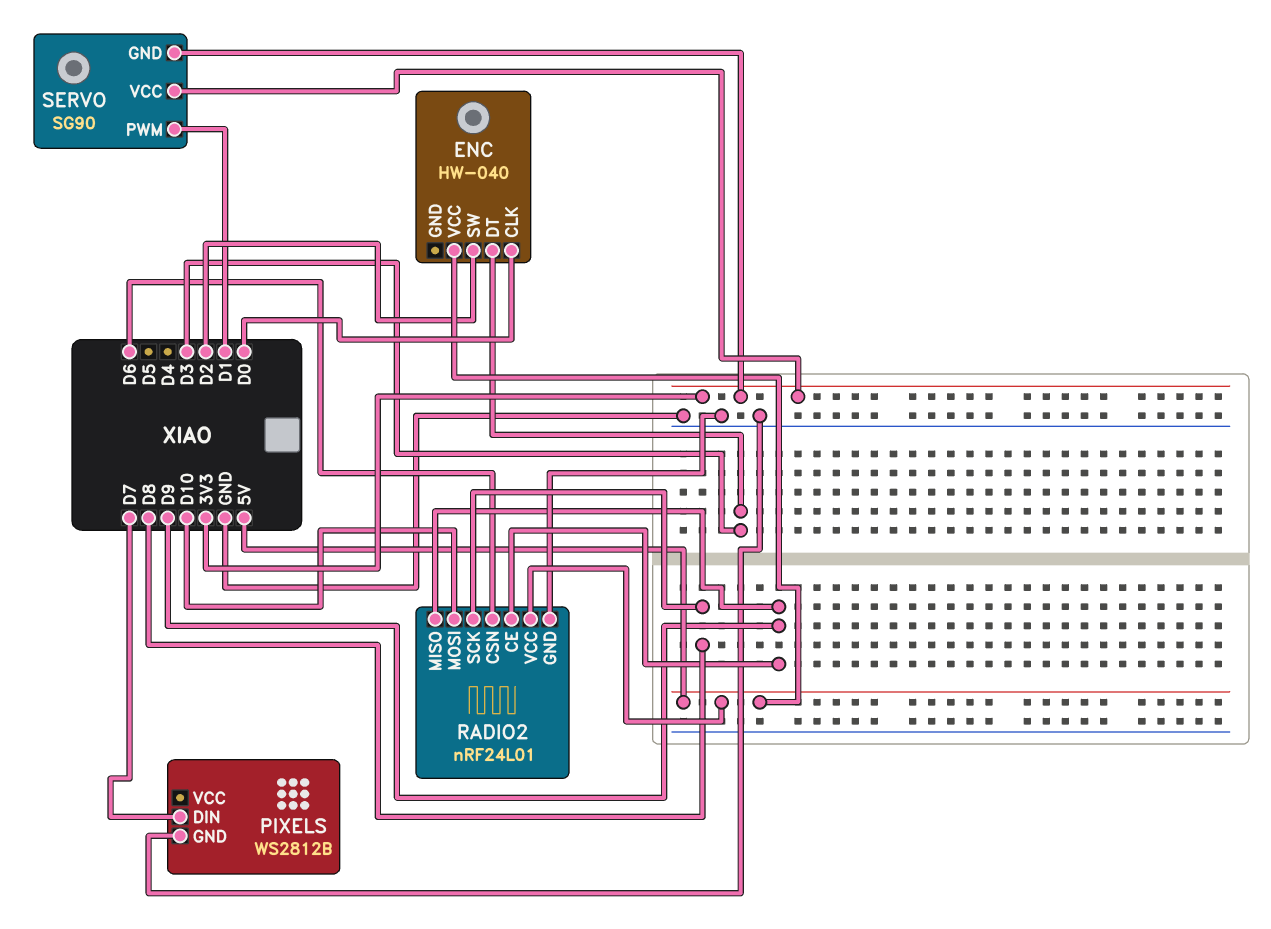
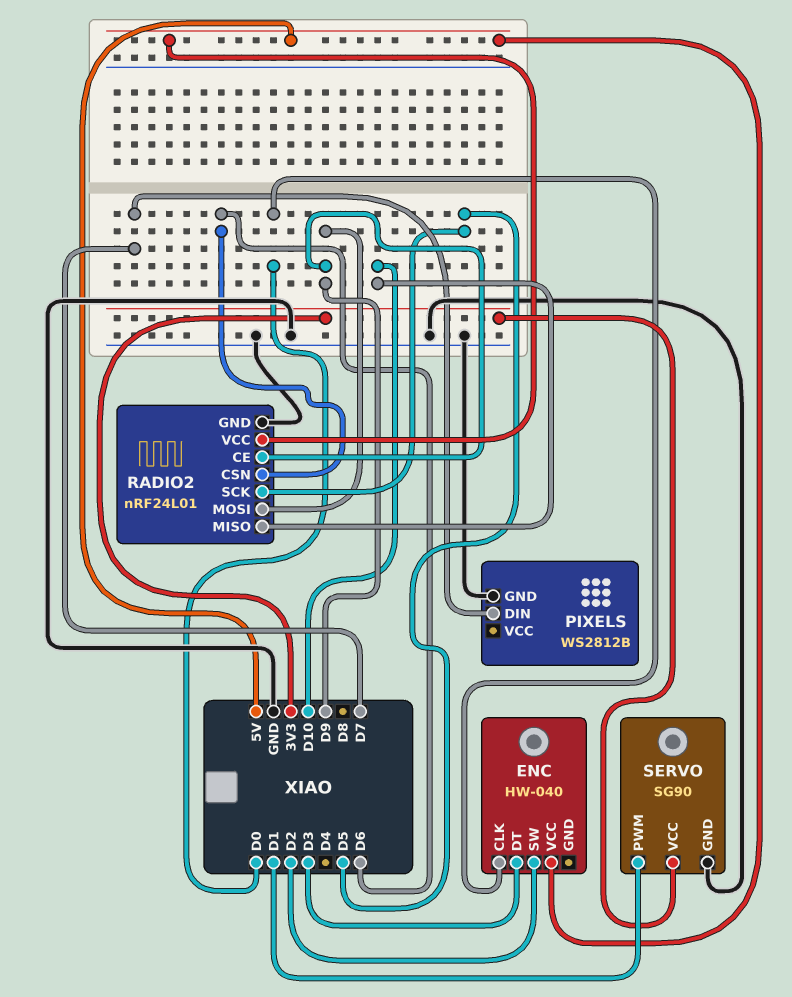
RADIO2 pin MISO: D9 -> D10
RADIO2 pin MOSI: D10 -> D9
RADIO2 pin SCK: D8 -> D5
SERVO pin GND: 3V3 -> GND

